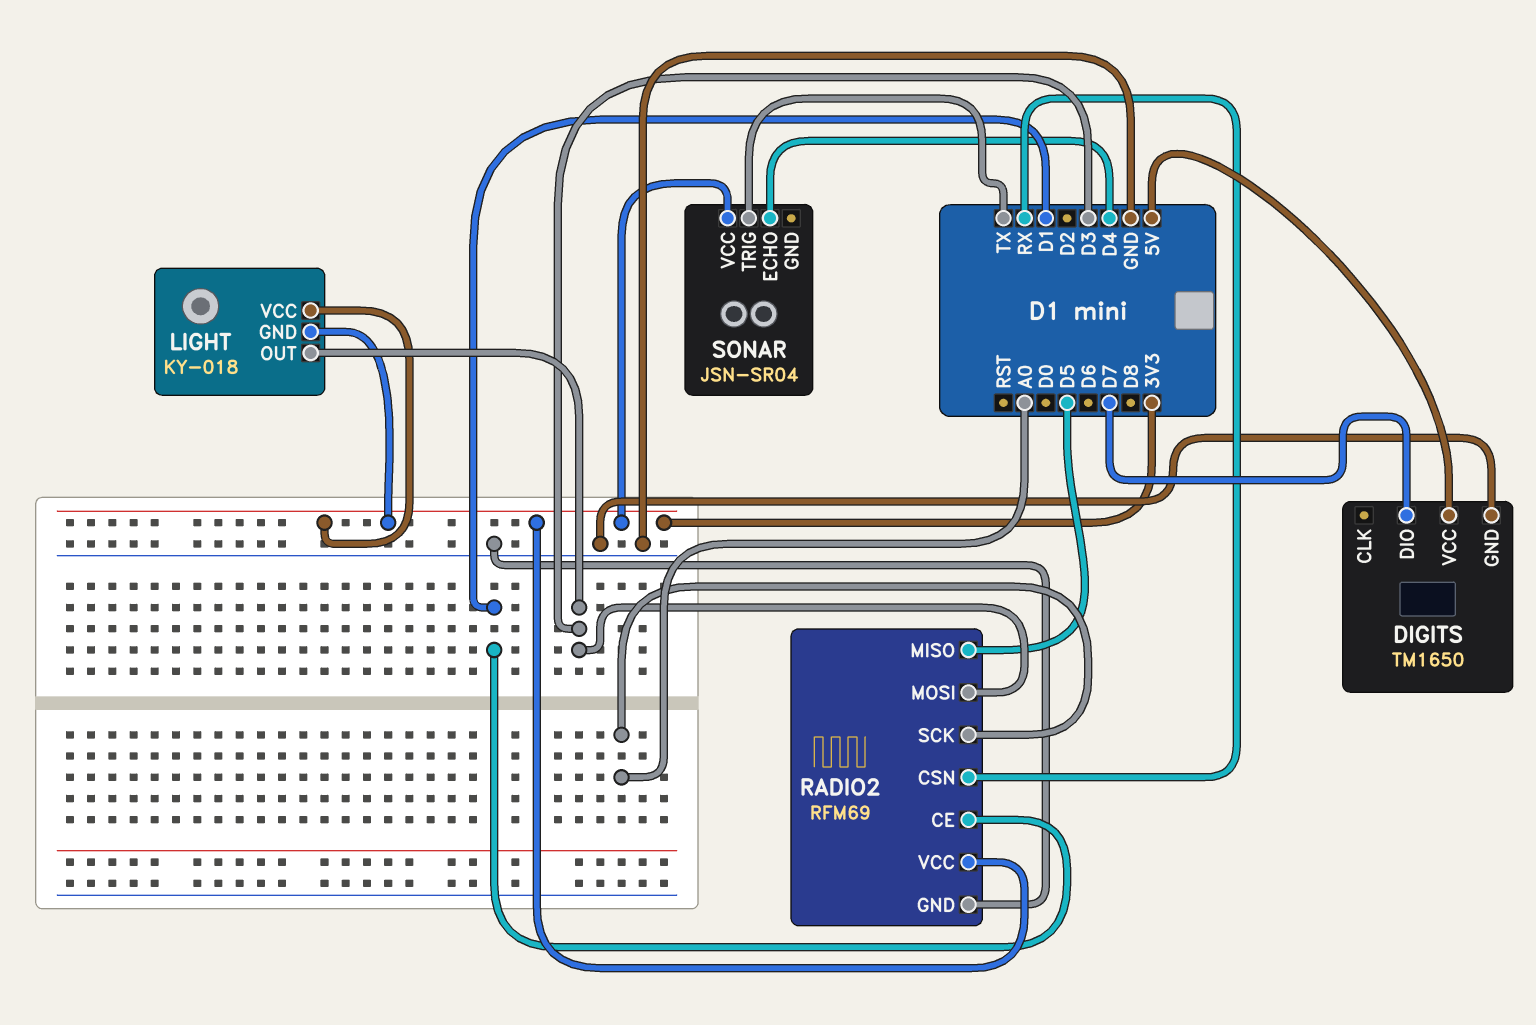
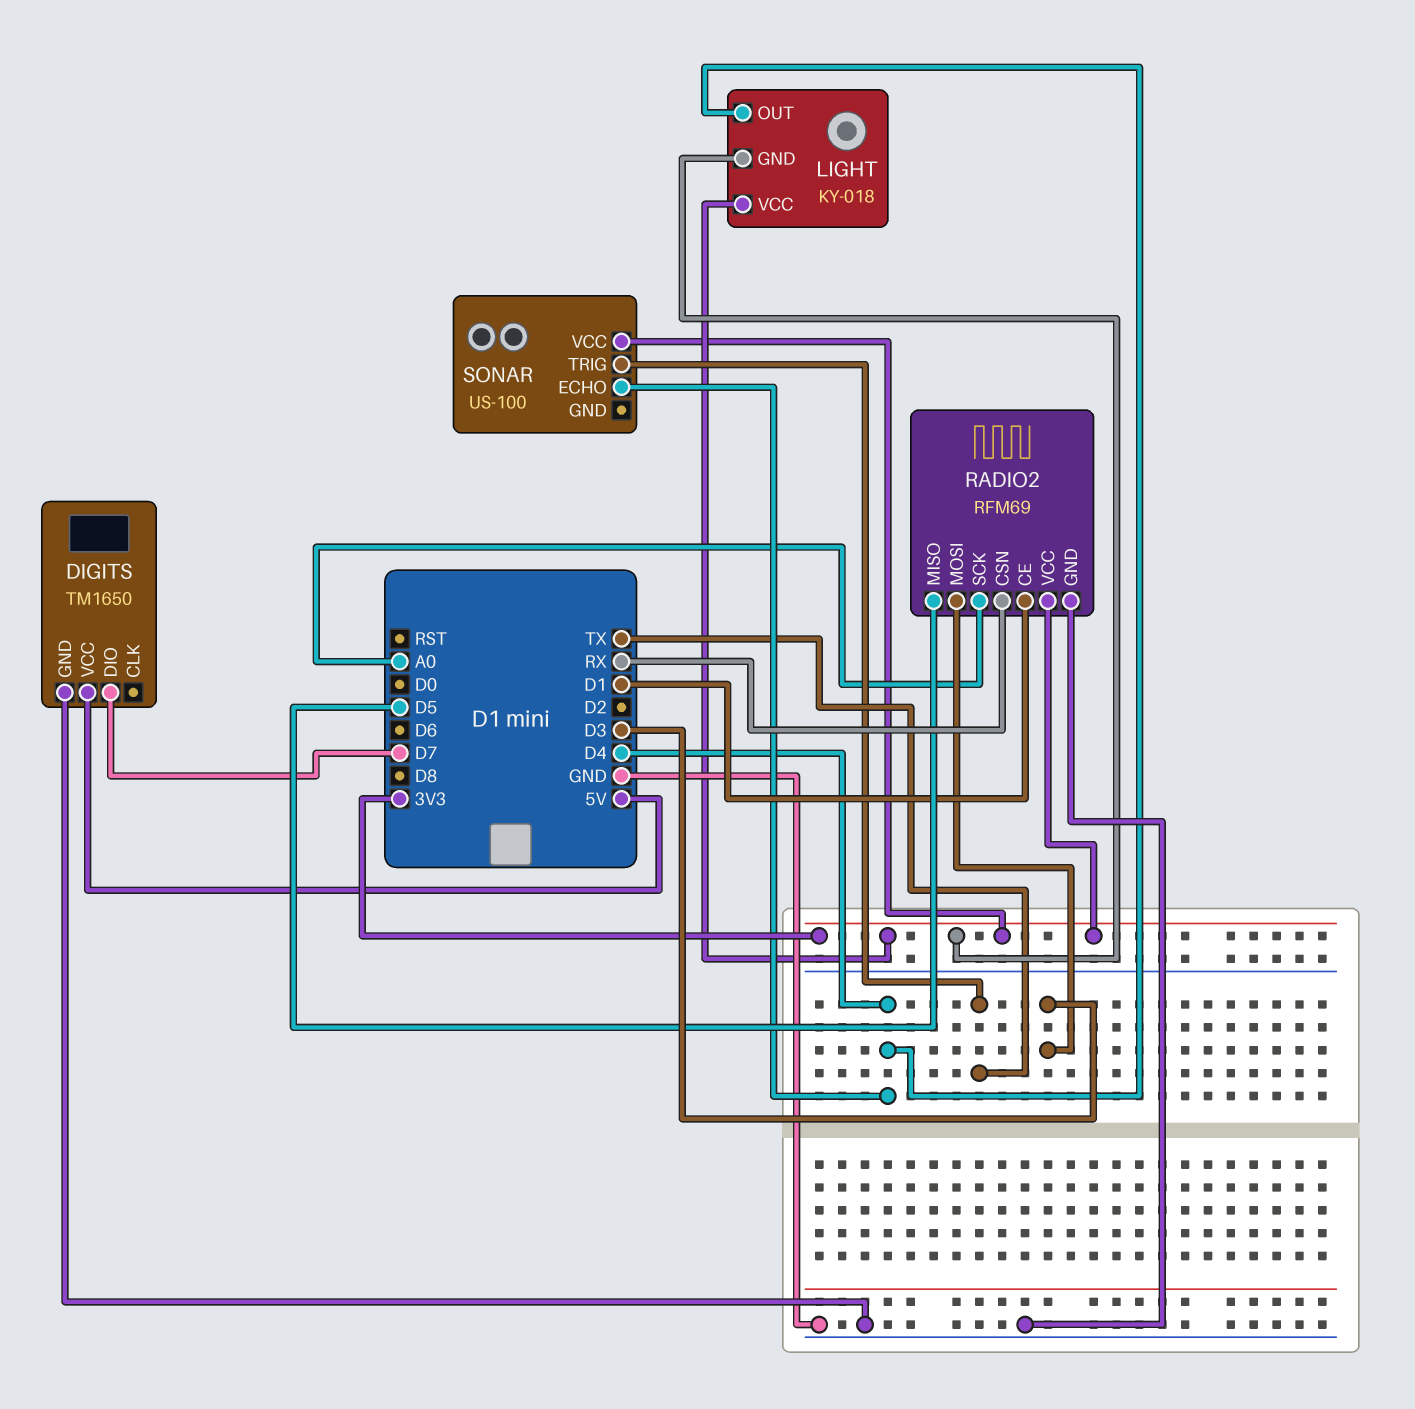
LIGHT pin OUT: D3 -> D4
SONAR: JSN-SR04 -> US-100

